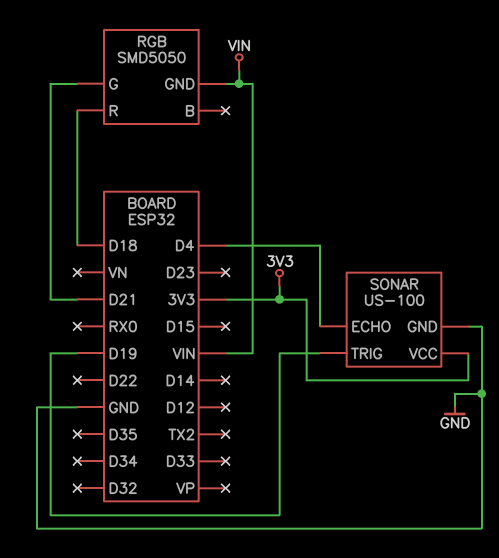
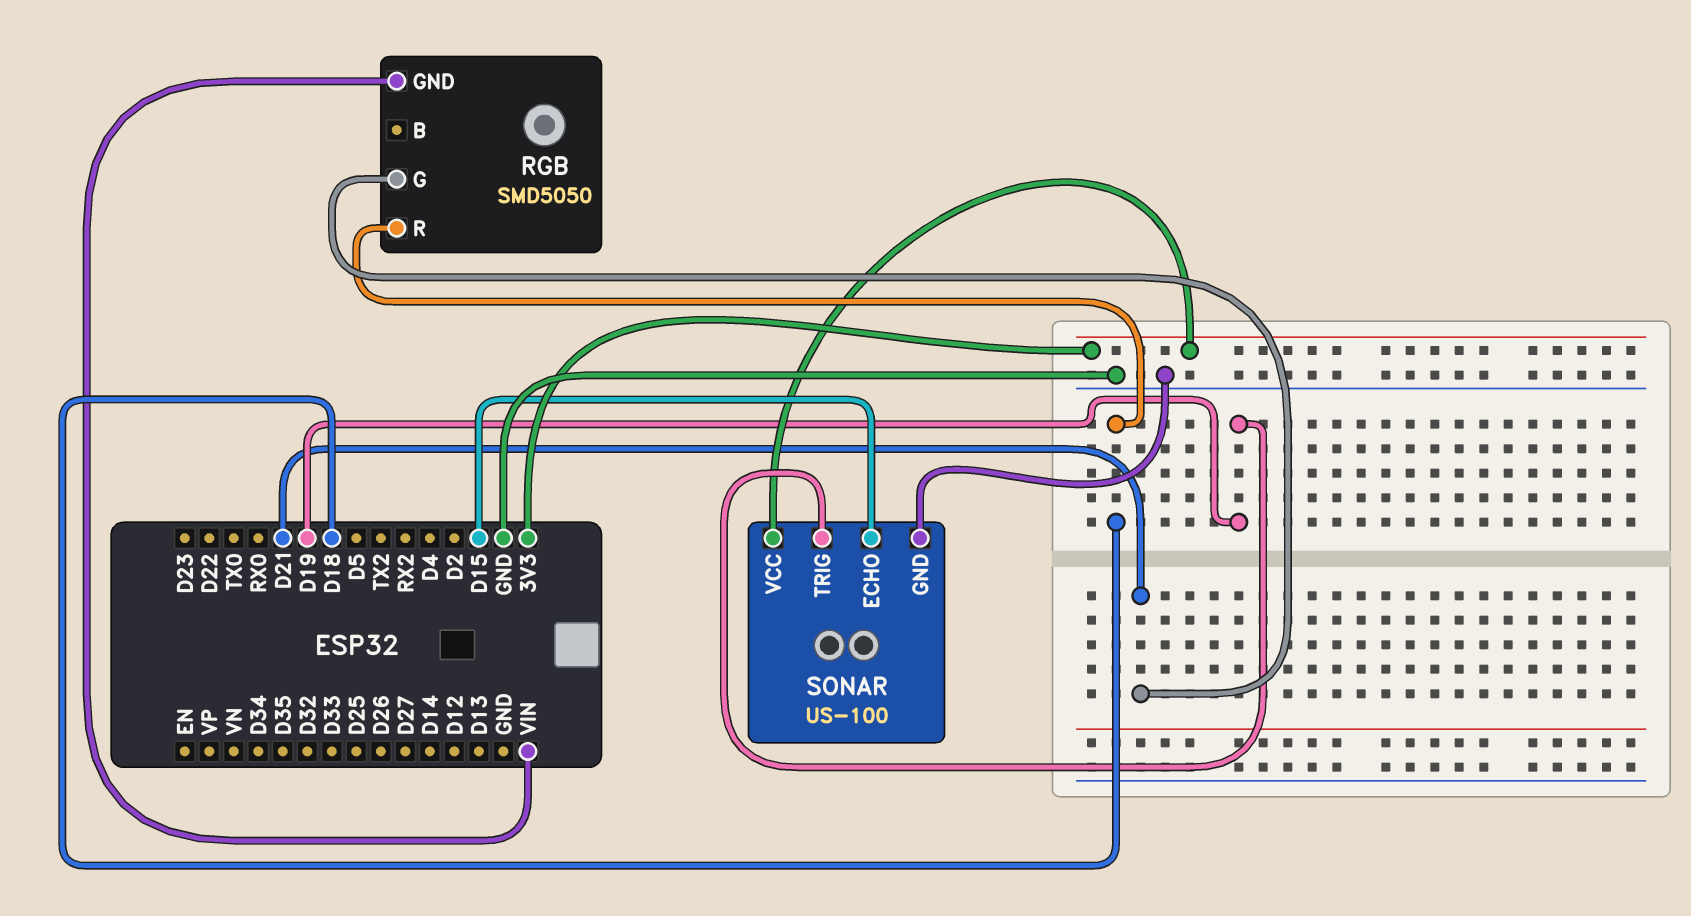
SONAR pin ECHO: D4 -> D15

